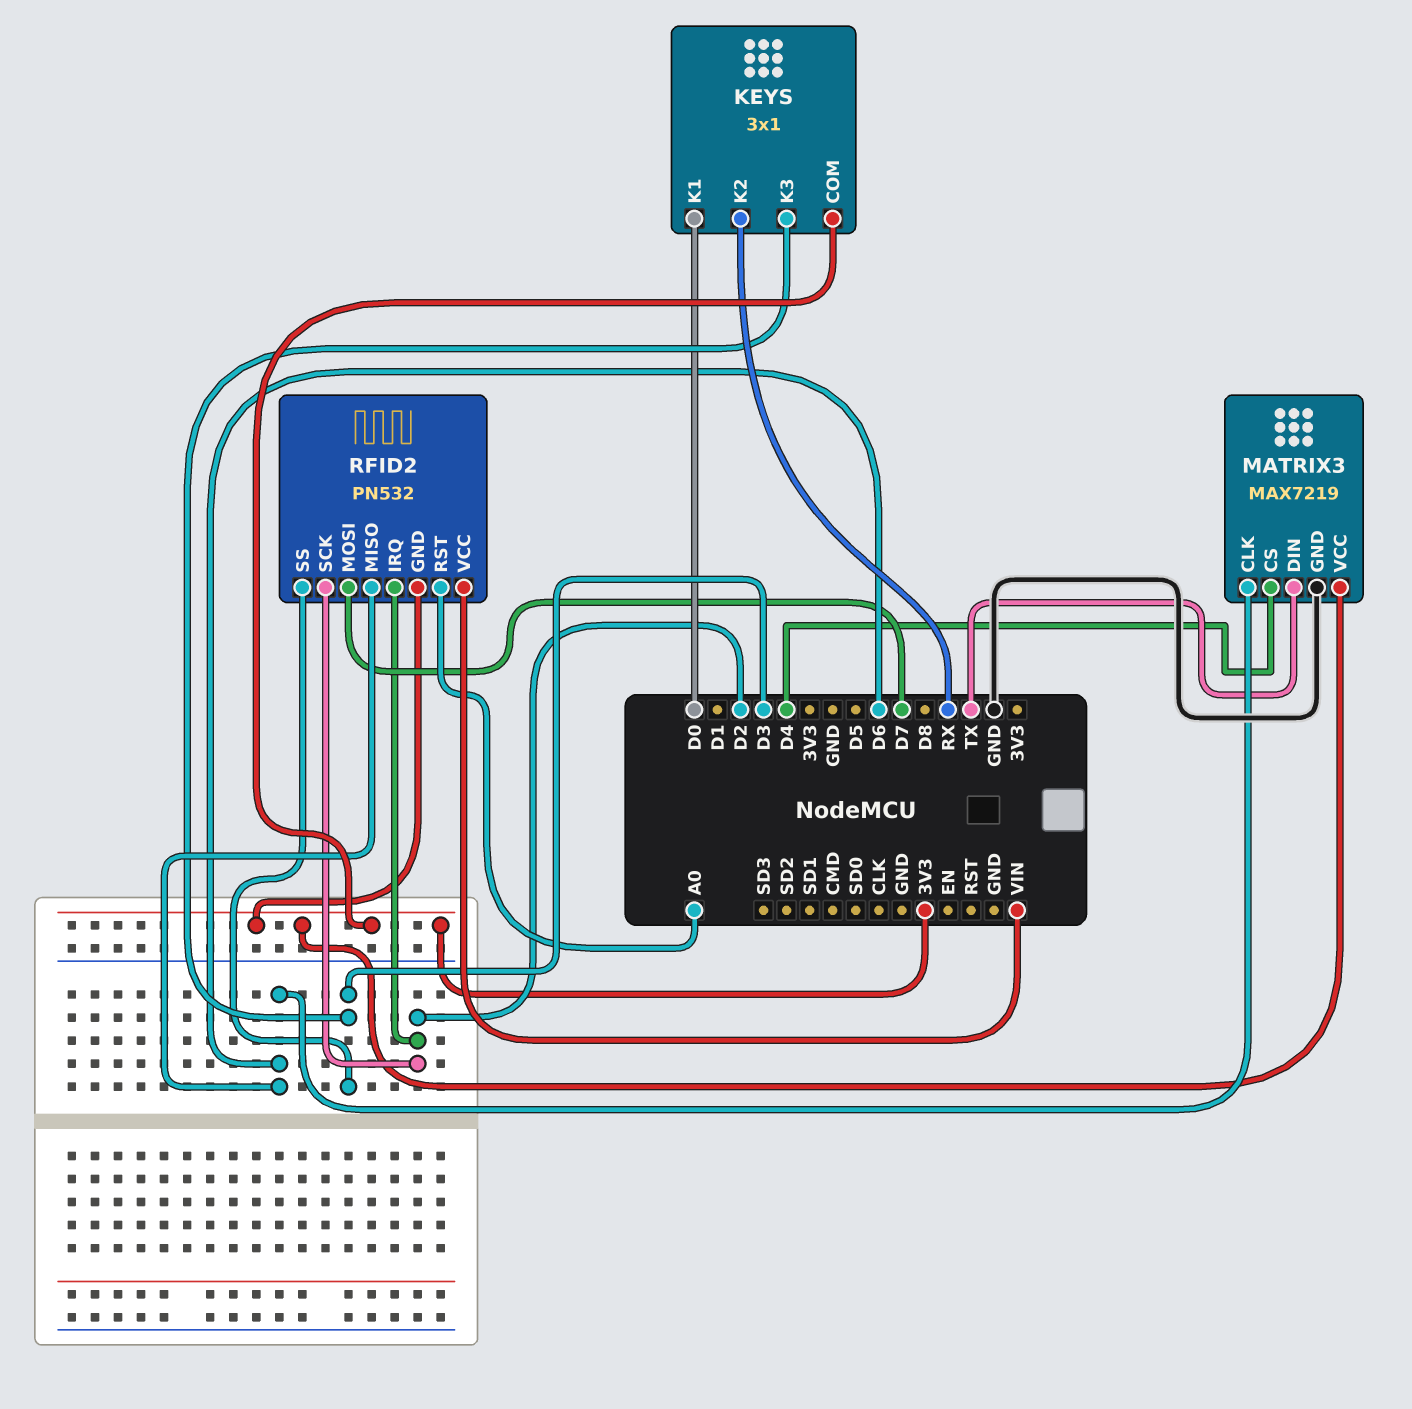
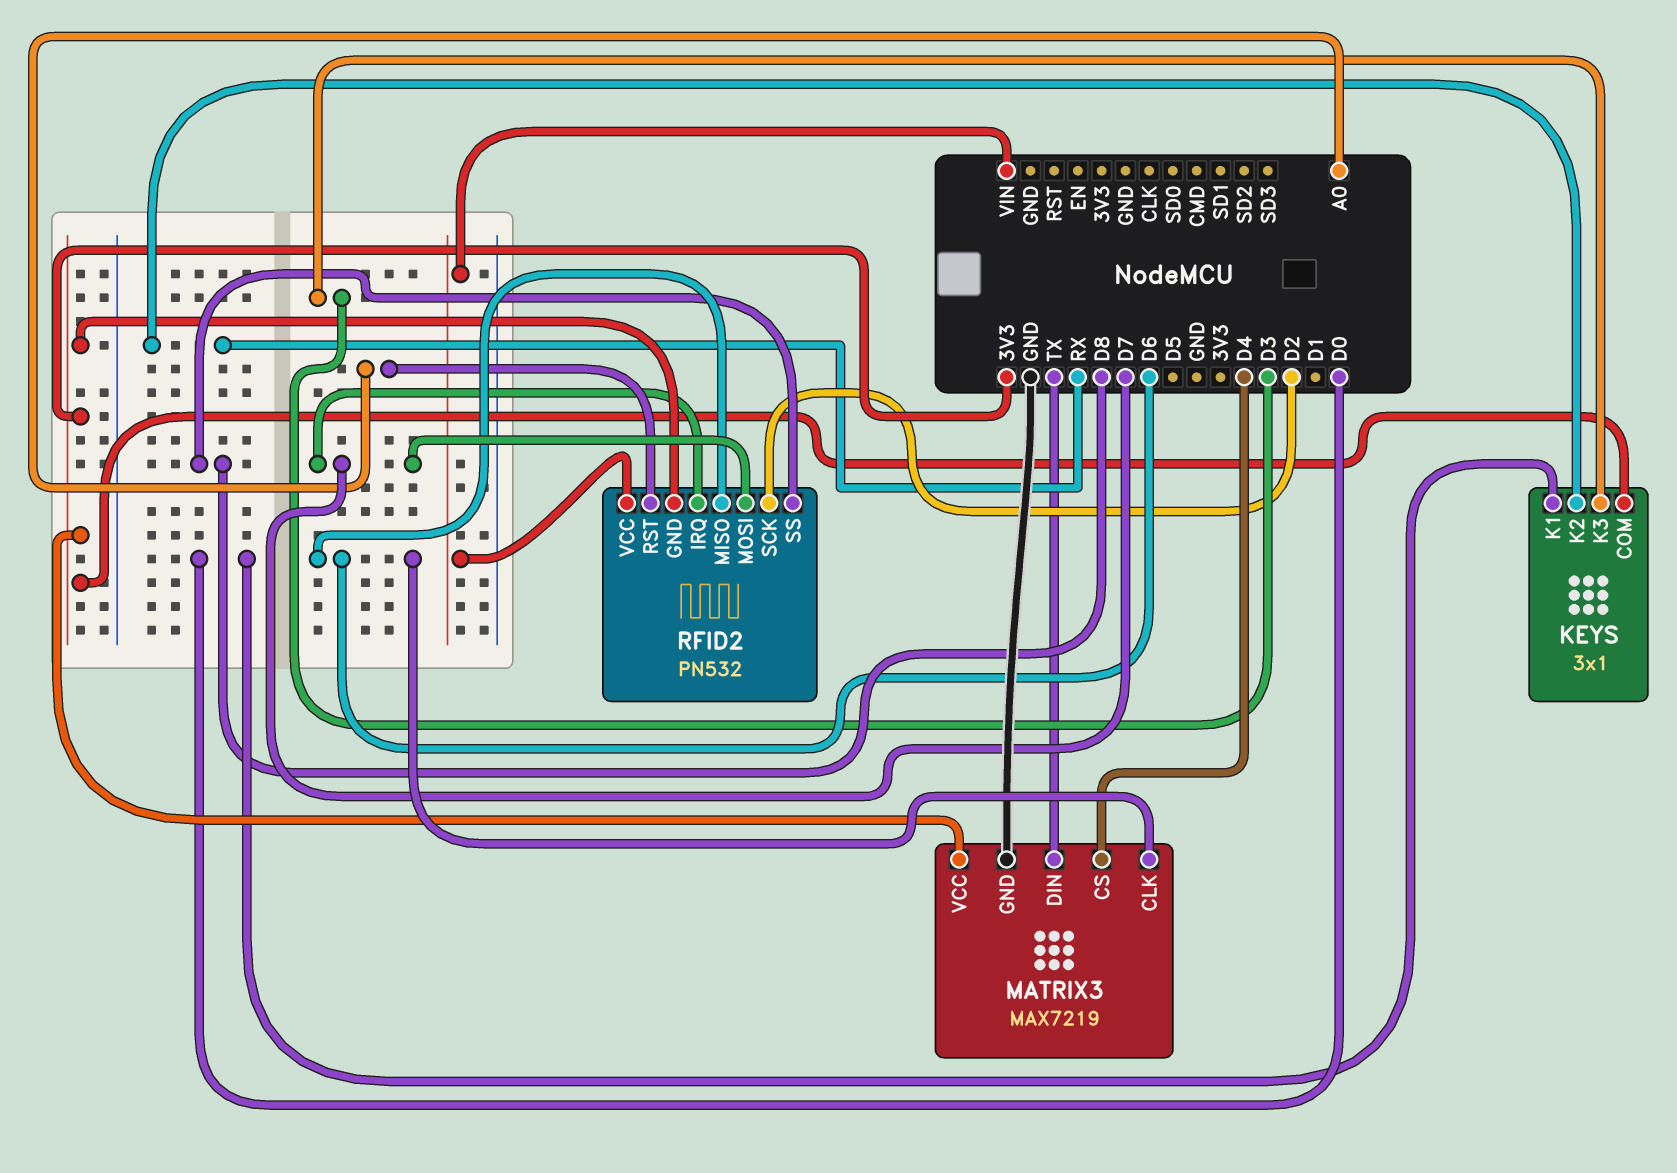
RFID2 pin IRQ: D2 -> D7
RFID2 pin SS: D3 -> D8

